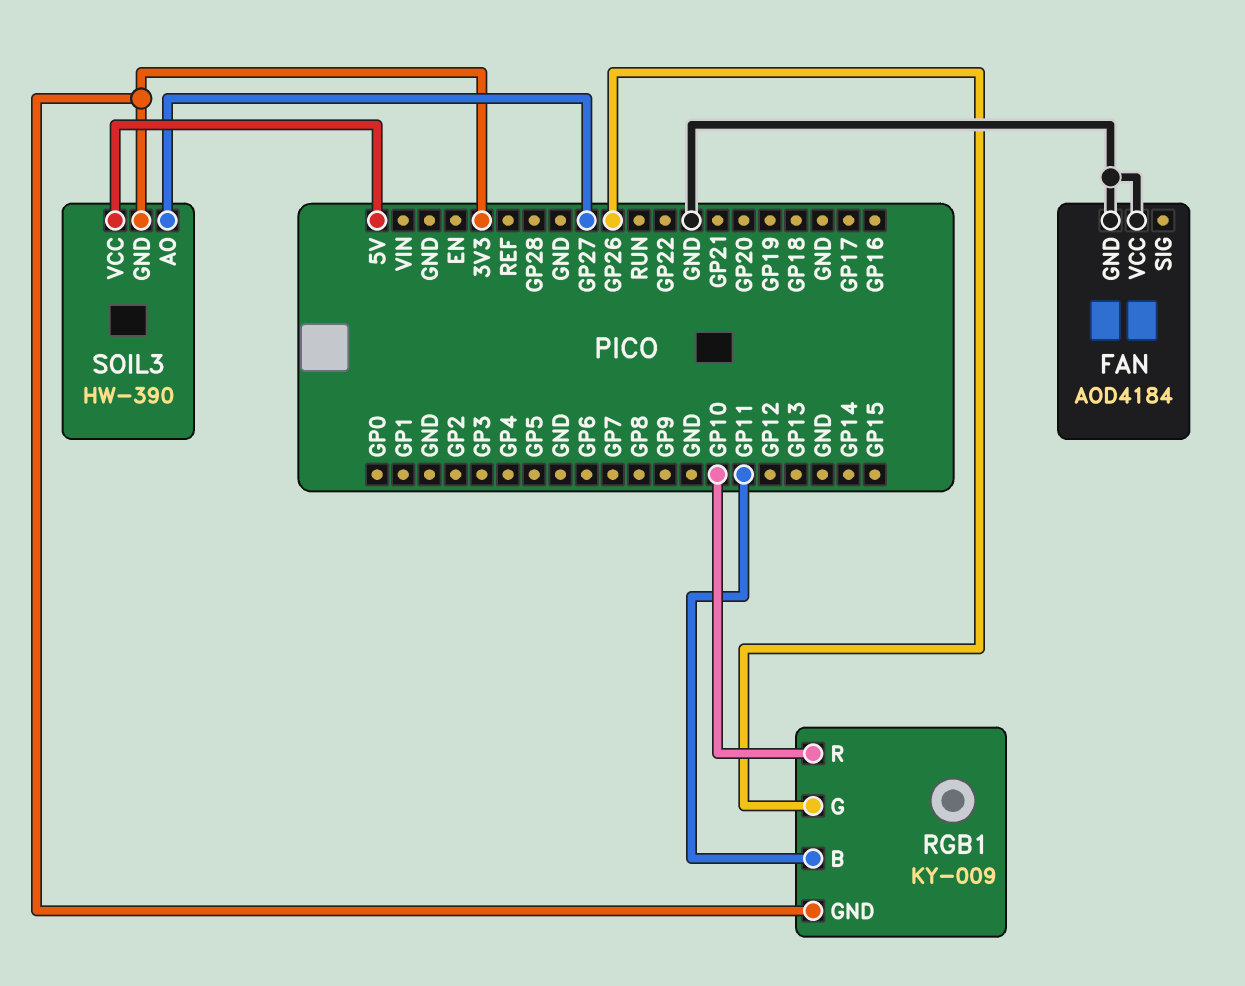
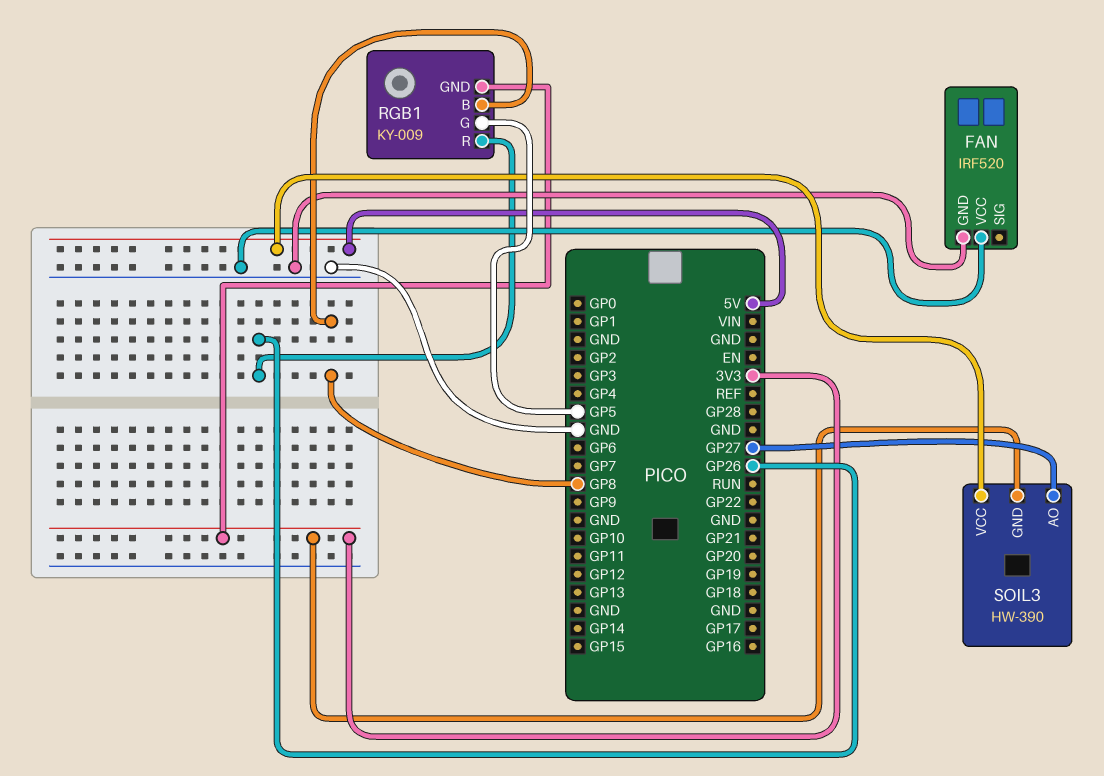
FAN: AOD4184 -> IRF520
RGB1 pin B: GP11 -> GP8
RGB1 pin G: GP26 -> GP5
RGB1 pin R: GP10 -> GP26

